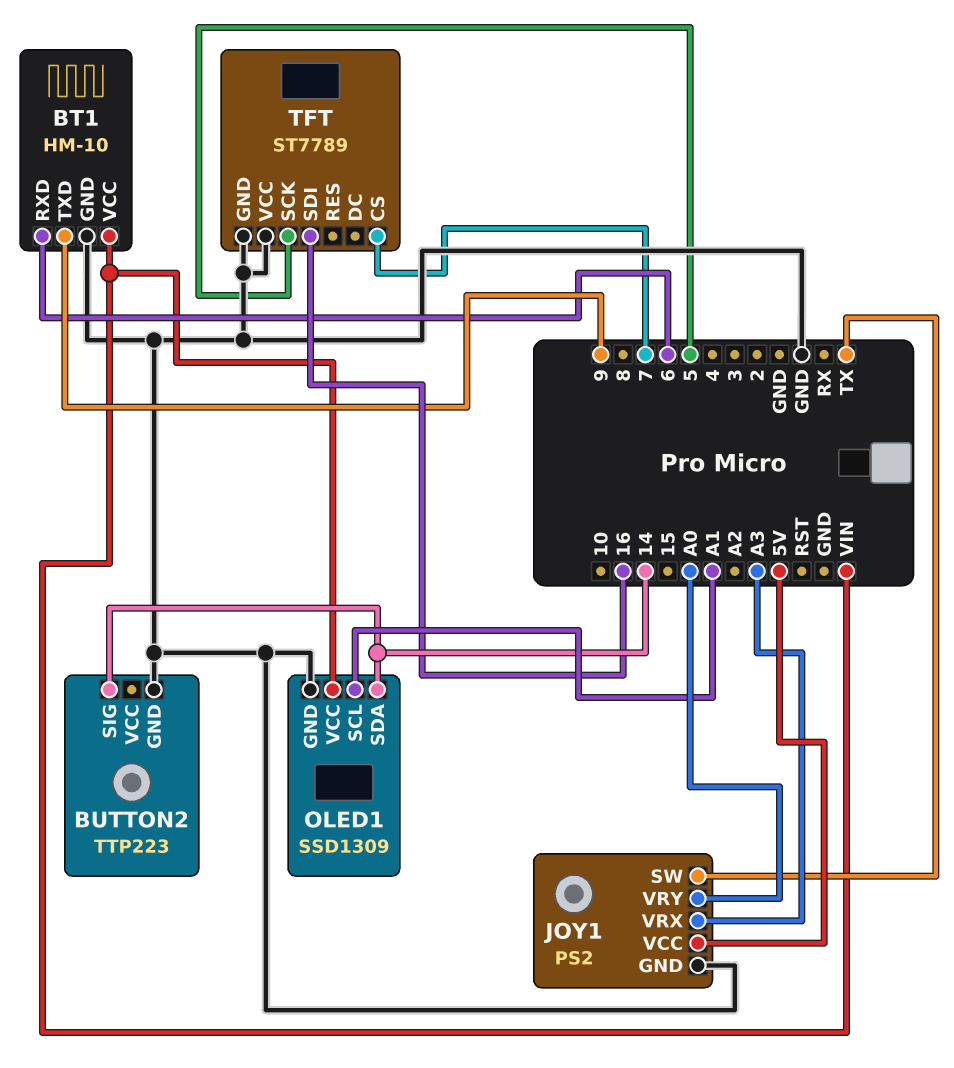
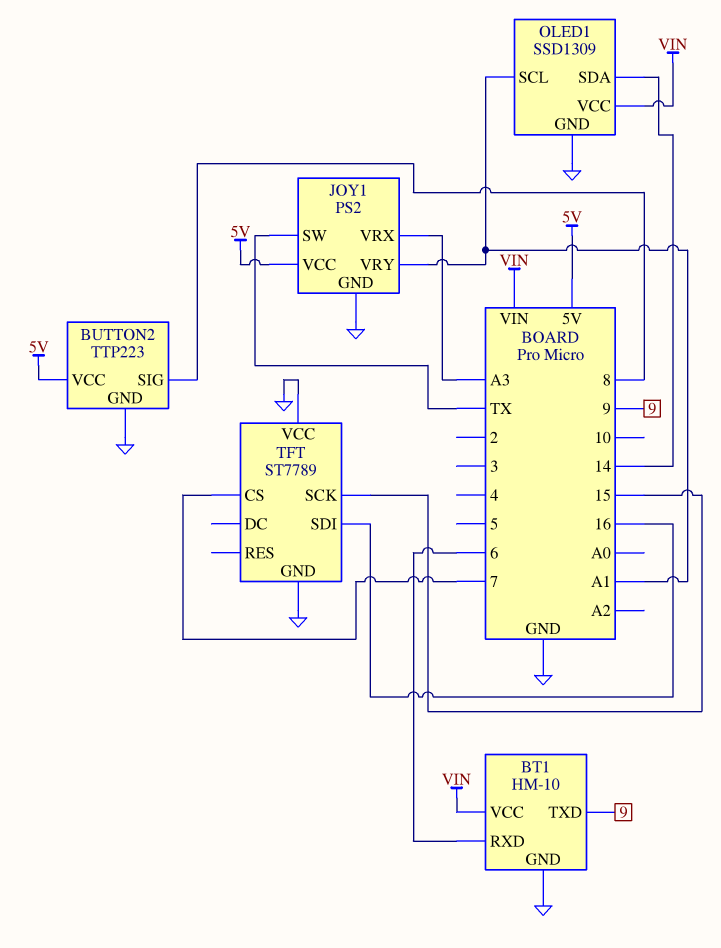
BUTTON2 pin SIG: 14 -> 8
BUTTON2 pin VCC: none -> 5V
JOY1 pin VRY: A0 -> A1
TFT pin SCK: 5 -> 15

